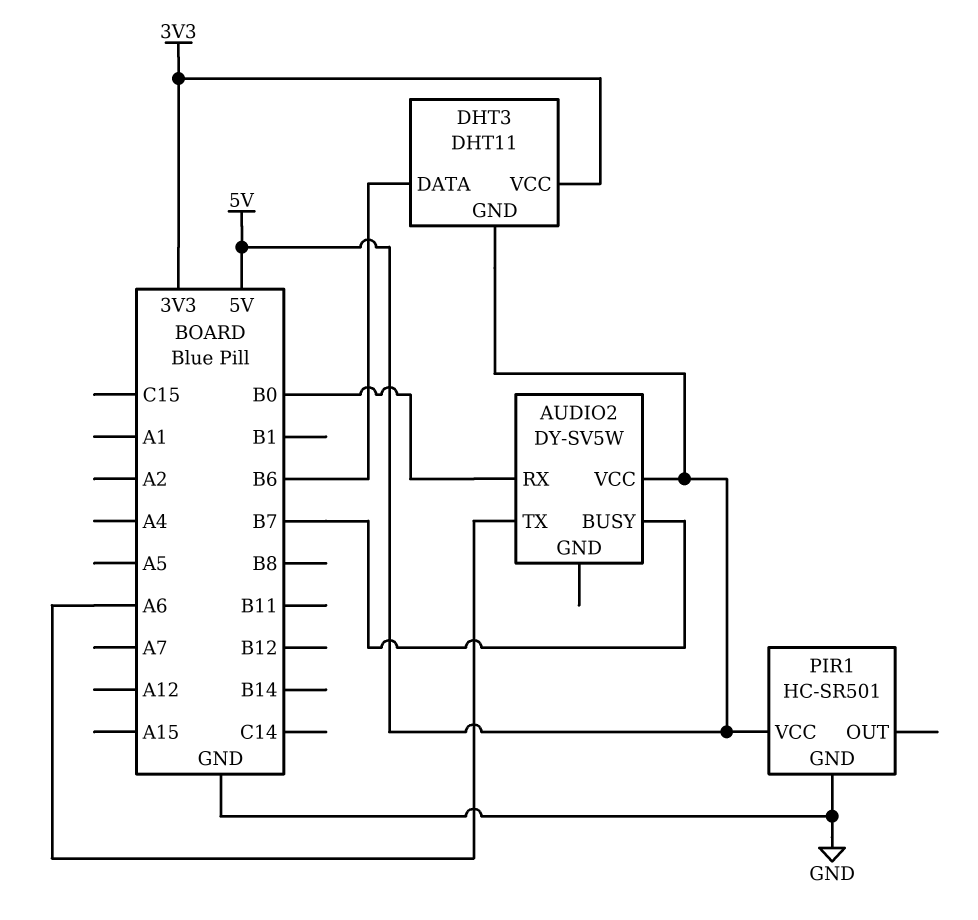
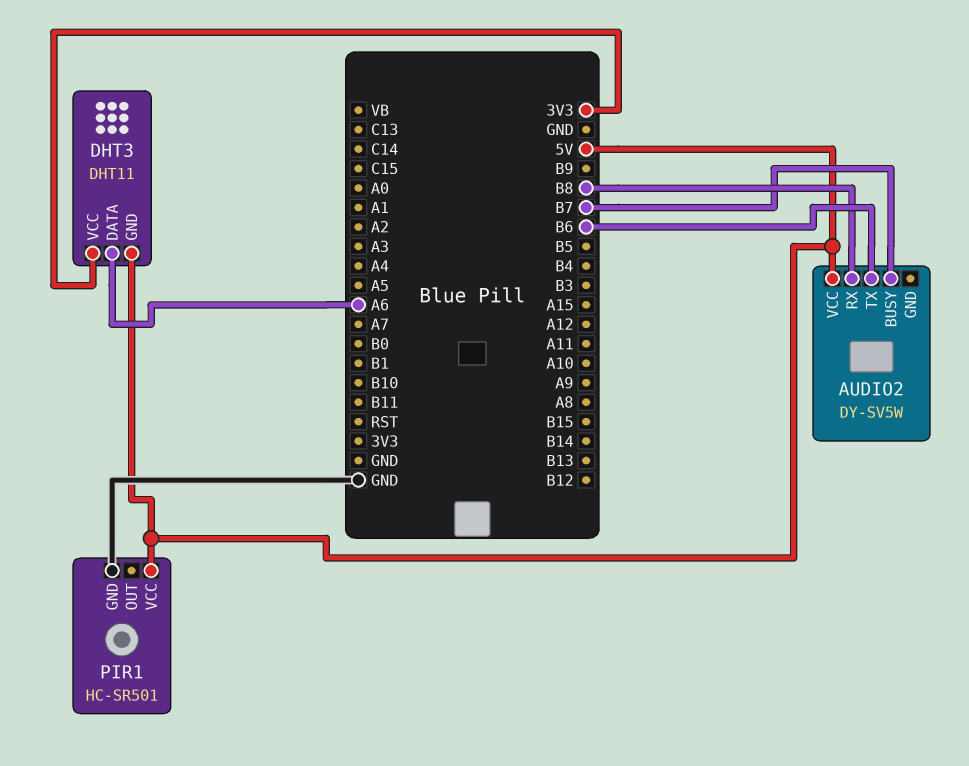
AUDIO2 pin RX: B0 -> B8
AUDIO2 pin TX: A6 -> B6
DHT3 pin DATA: B6 -> A6

